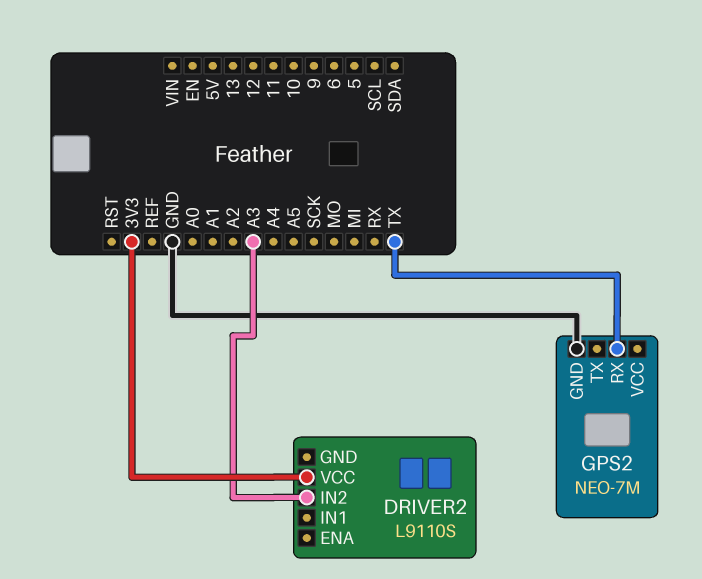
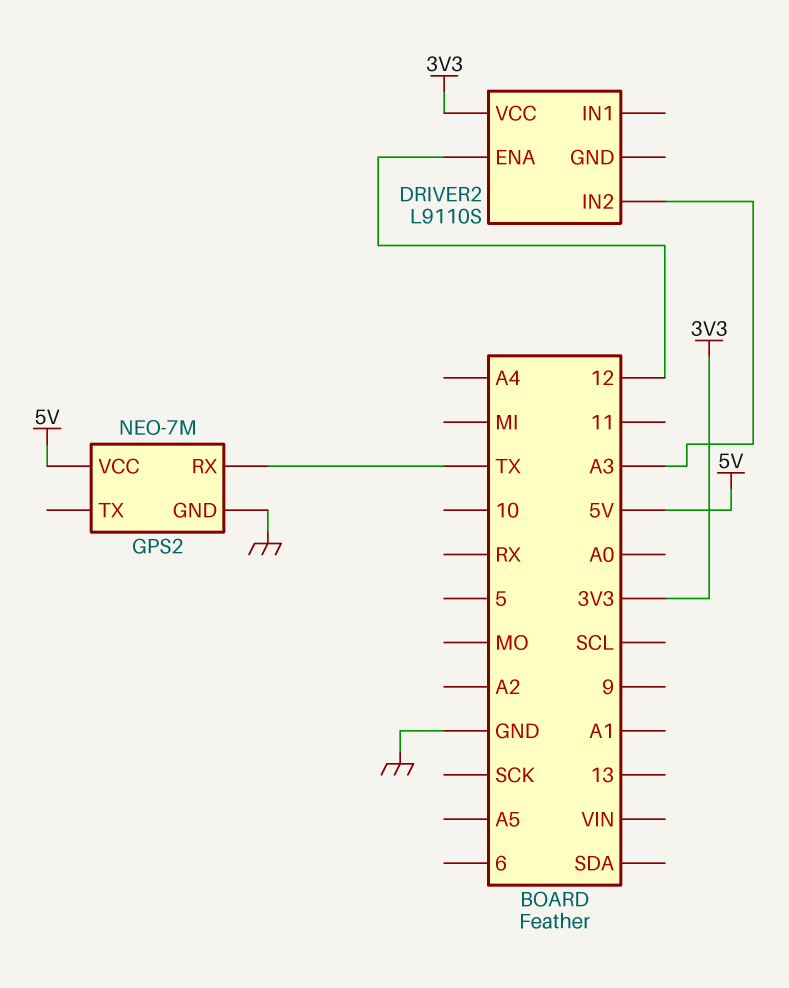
DRIVER2 pin ENA: none -> 12
GPS2 pin VCC: none -> 5V

